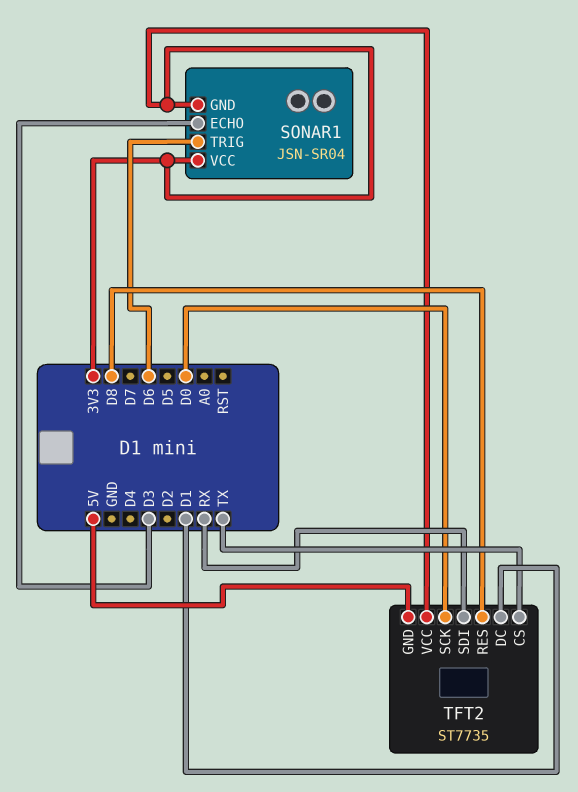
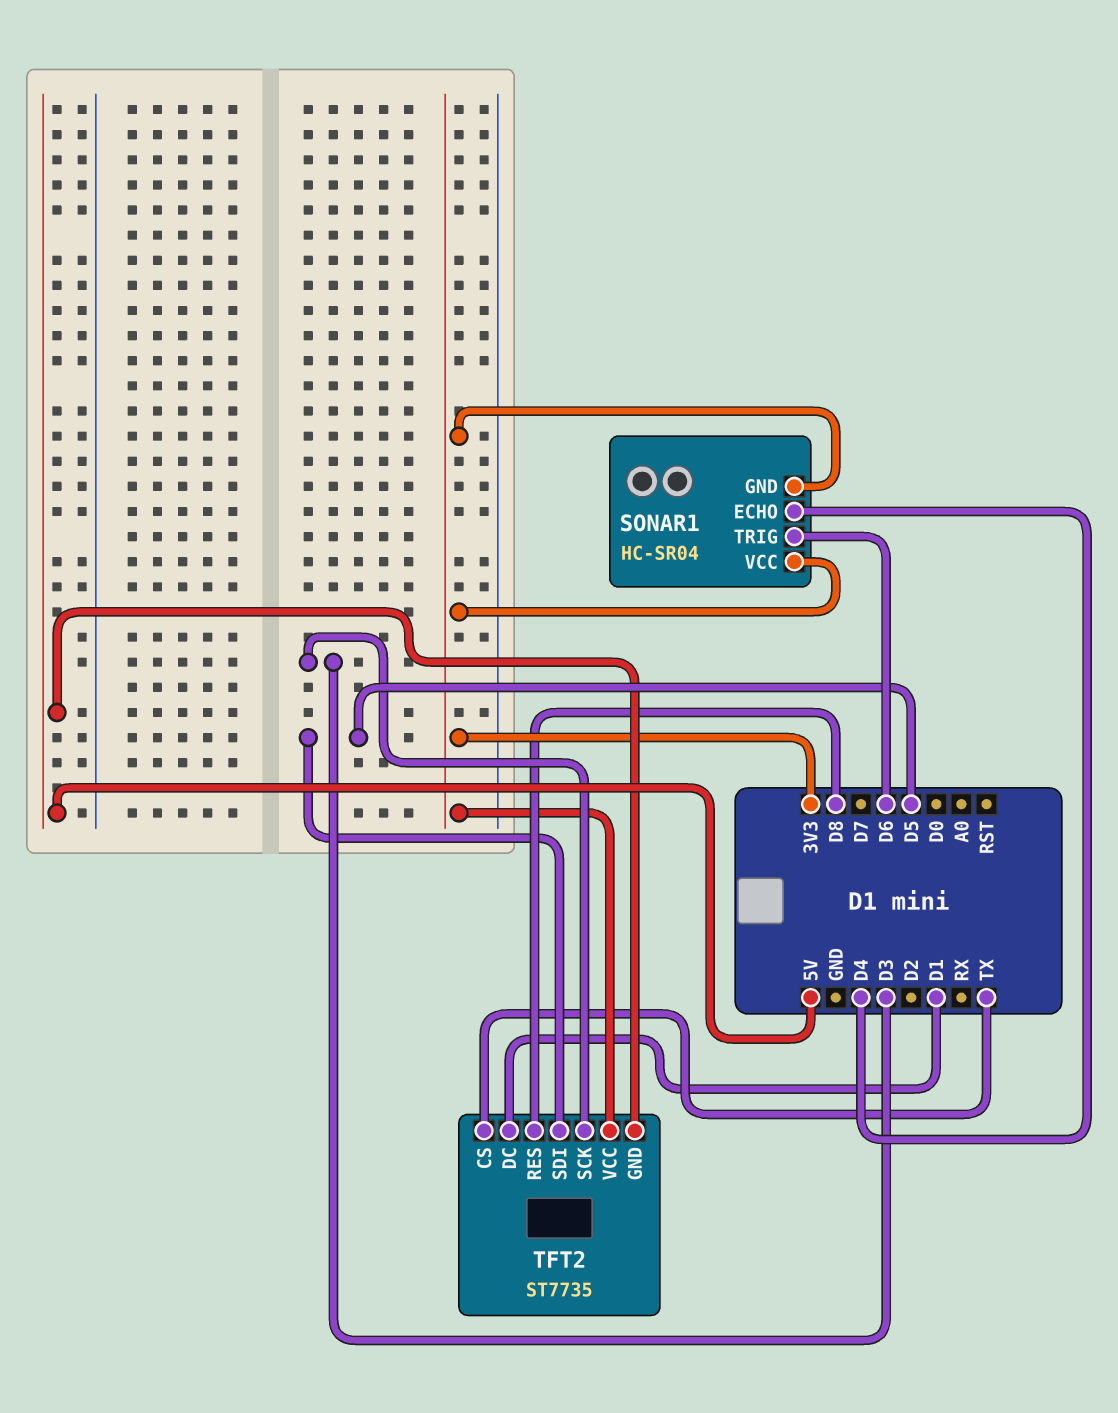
SONAR1: JSN-SR04 -> HC-SR04
SONAR1 pin ECHO: D3 -> D4
TFT2 pin SCK: D0 -> D3
TFT2 pin SDI: RX -> D5

